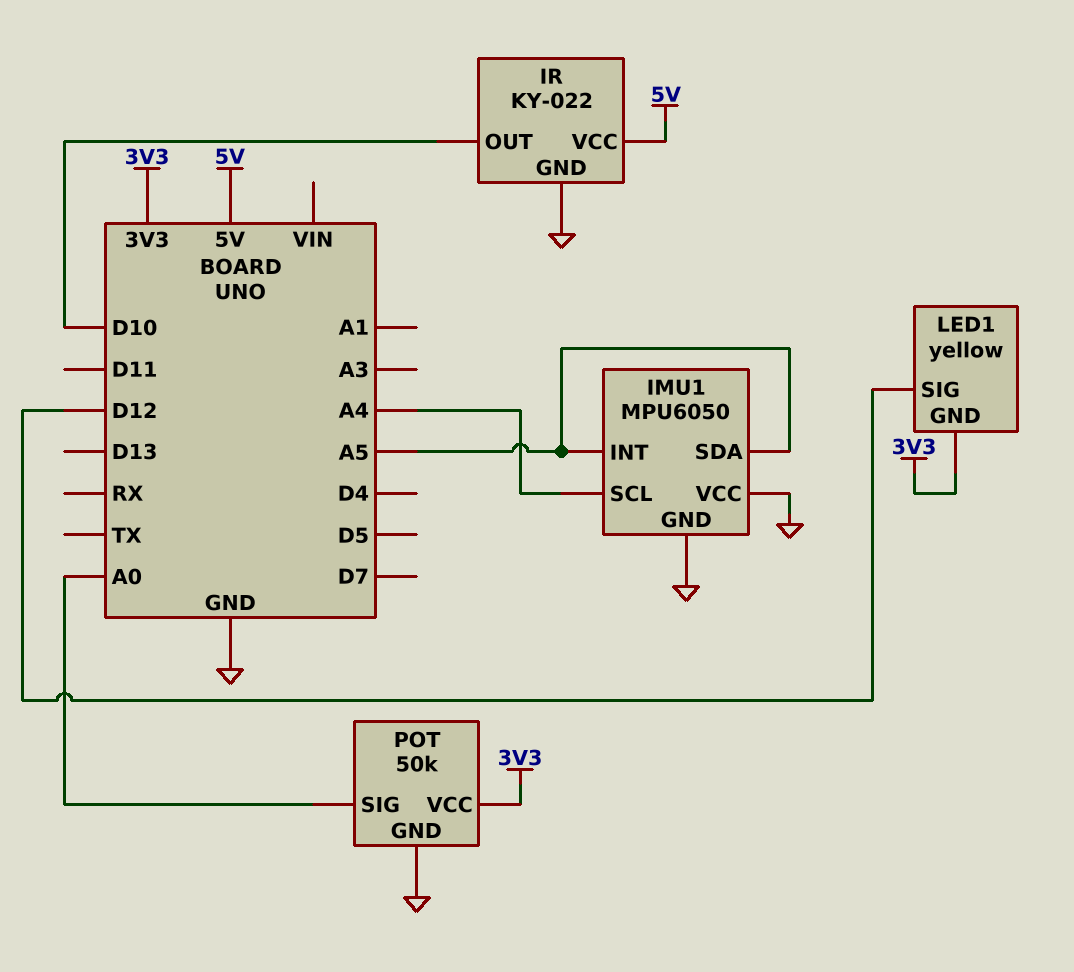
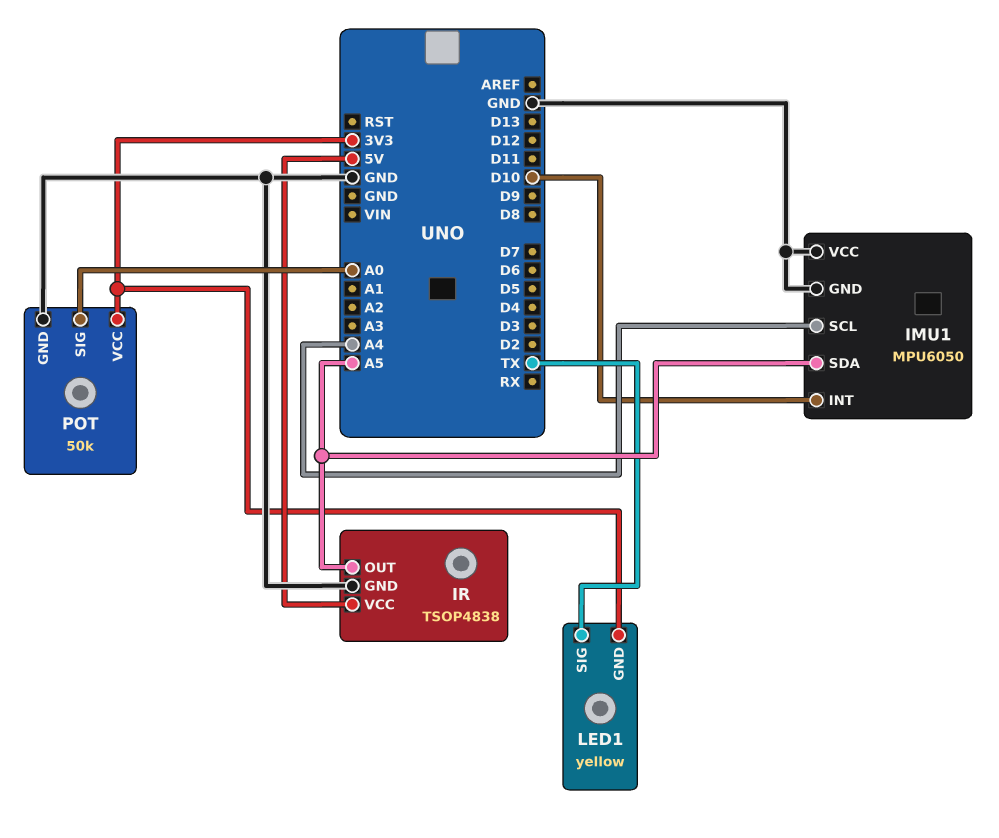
IMU1 pin INT: A5 -> D10
IR: KY-022 -> TSOP4838
IR pin OUT: D10 -> A5
LED1 pin SIG: D12 -> TX

